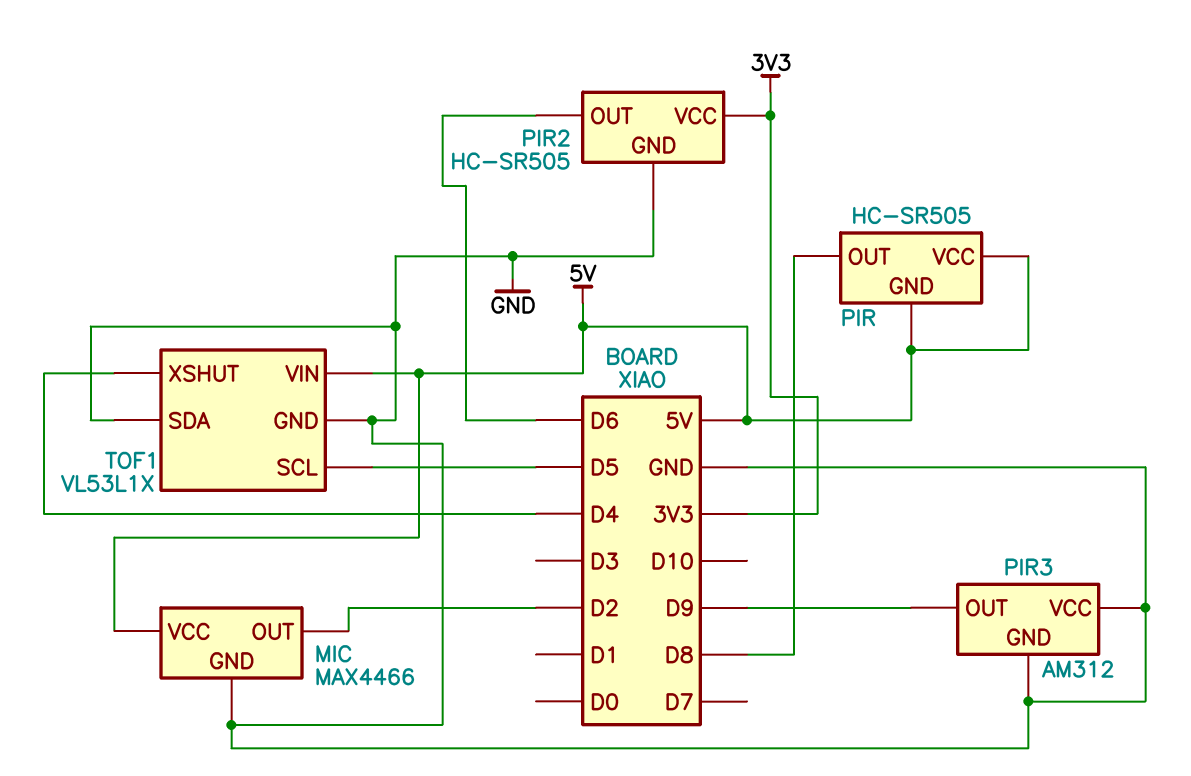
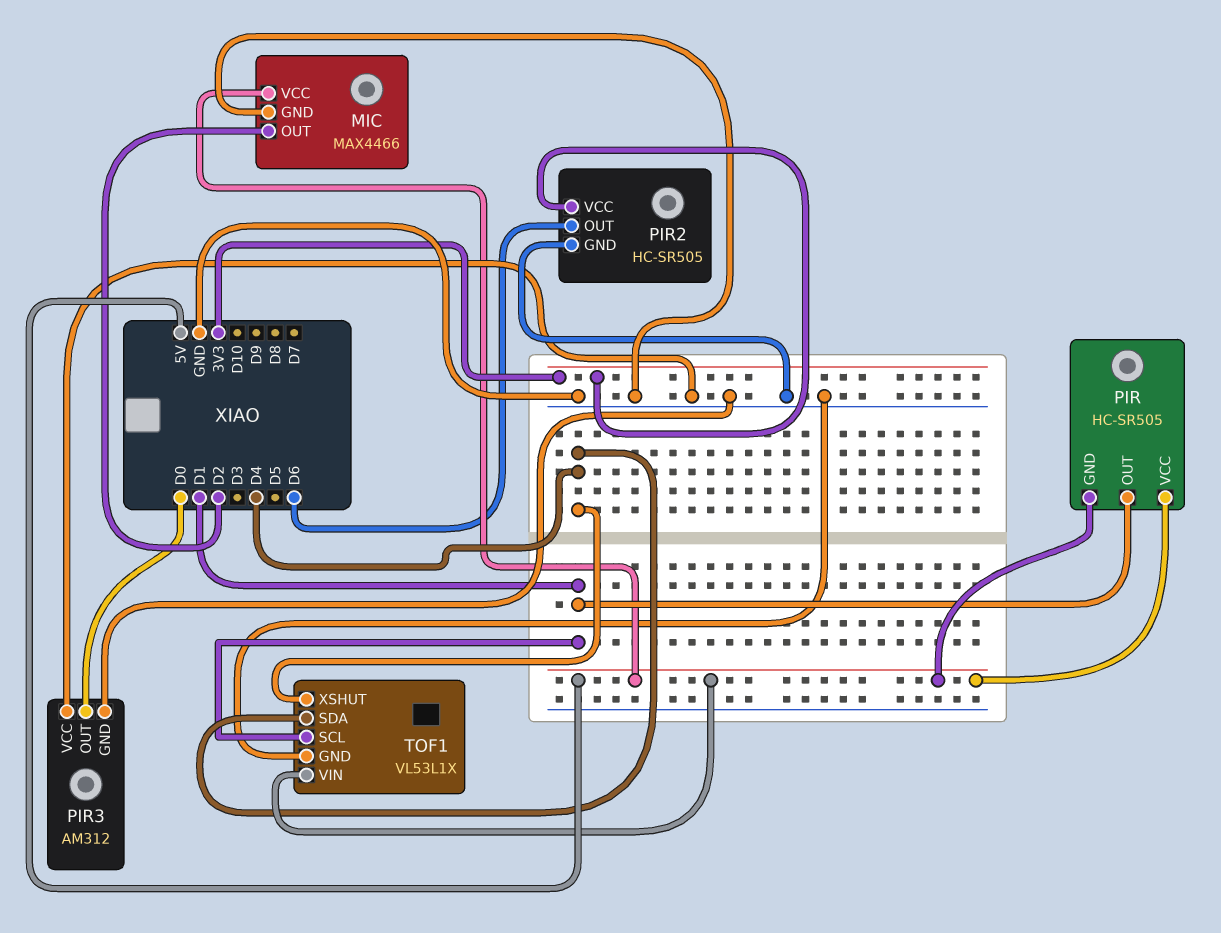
PIR pin OUT: D8 -> D1
PIR3 pin OUT: D9 -> D0
TOF1 pin SCL: D5 -> D1
TOF1 pin SDA: GND -> D4

